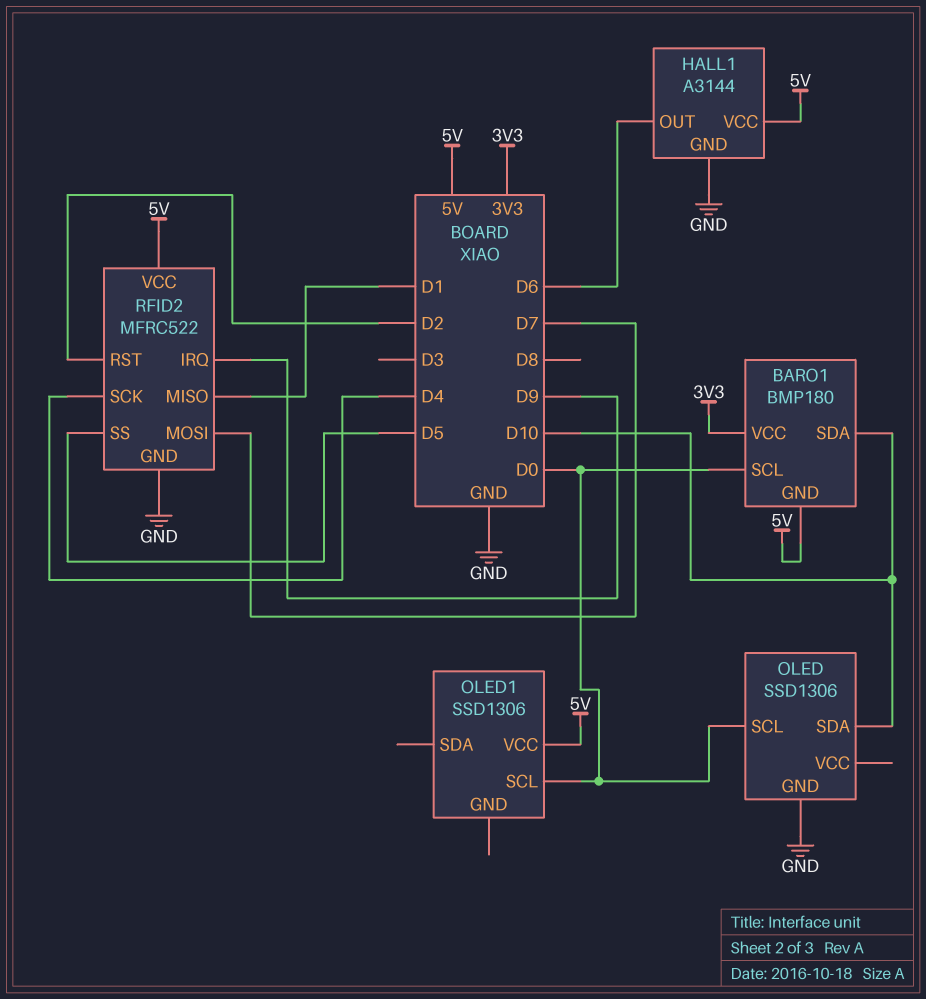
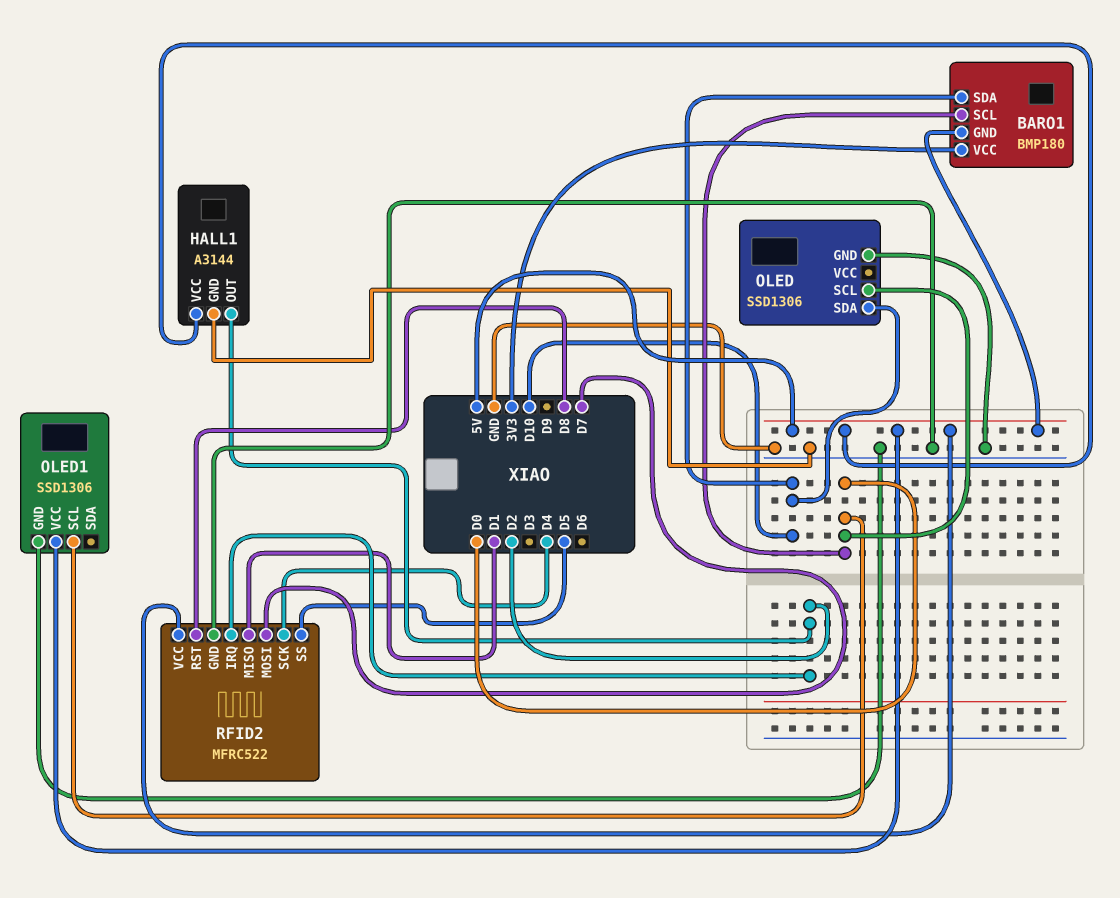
HALL1 pin OUT: D6 -> D2
OLED1 pin GND: none -> GND
RFID2 pin IRQ: D9 -> D2
RFID2 pin RST: D2 -> D8

